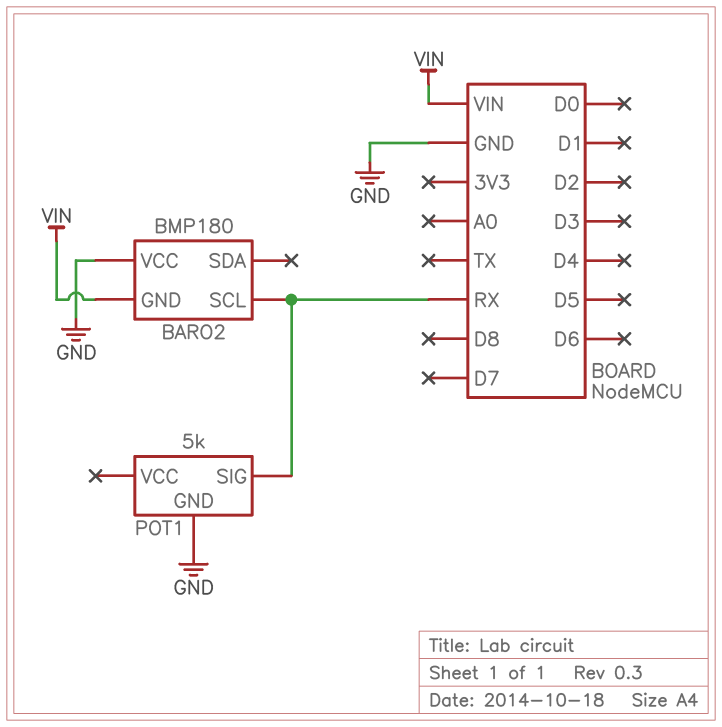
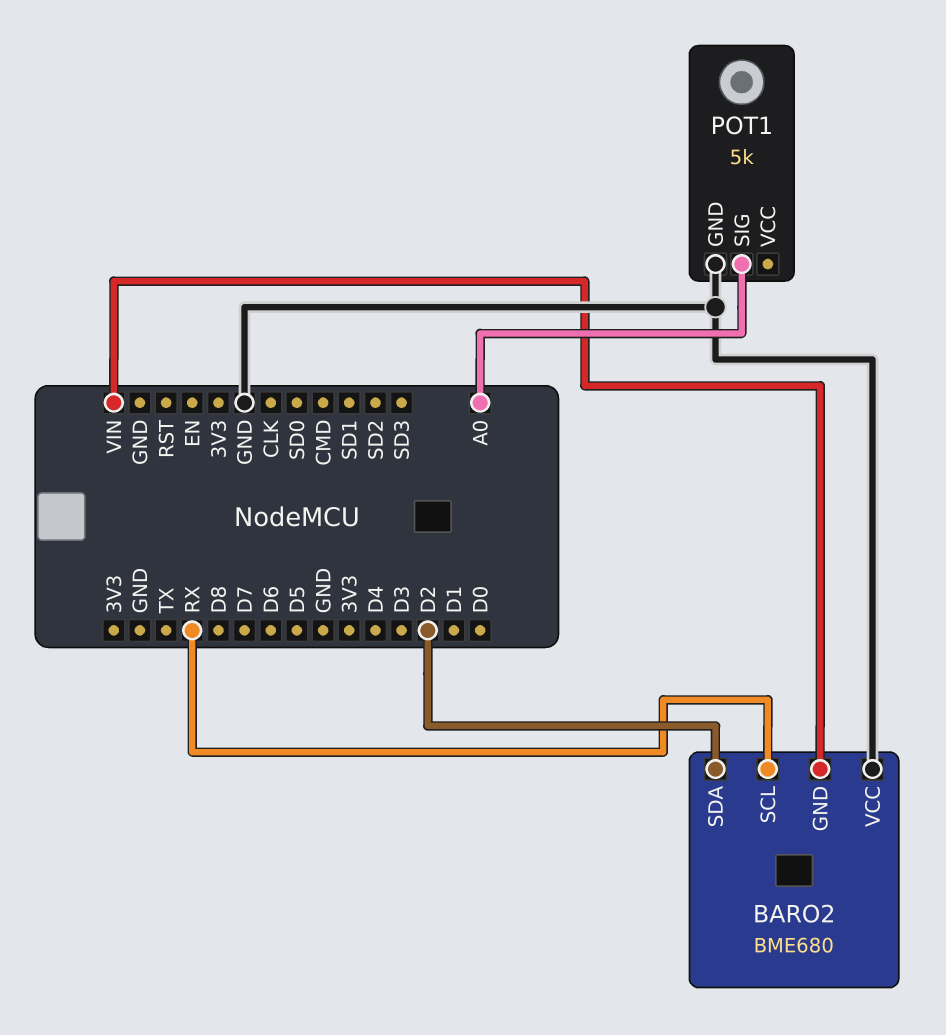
BARO2: BMP180 -> BME680
BARO2 pin SDA: none -> D2
POT1 pin SIG: RX -> A0

